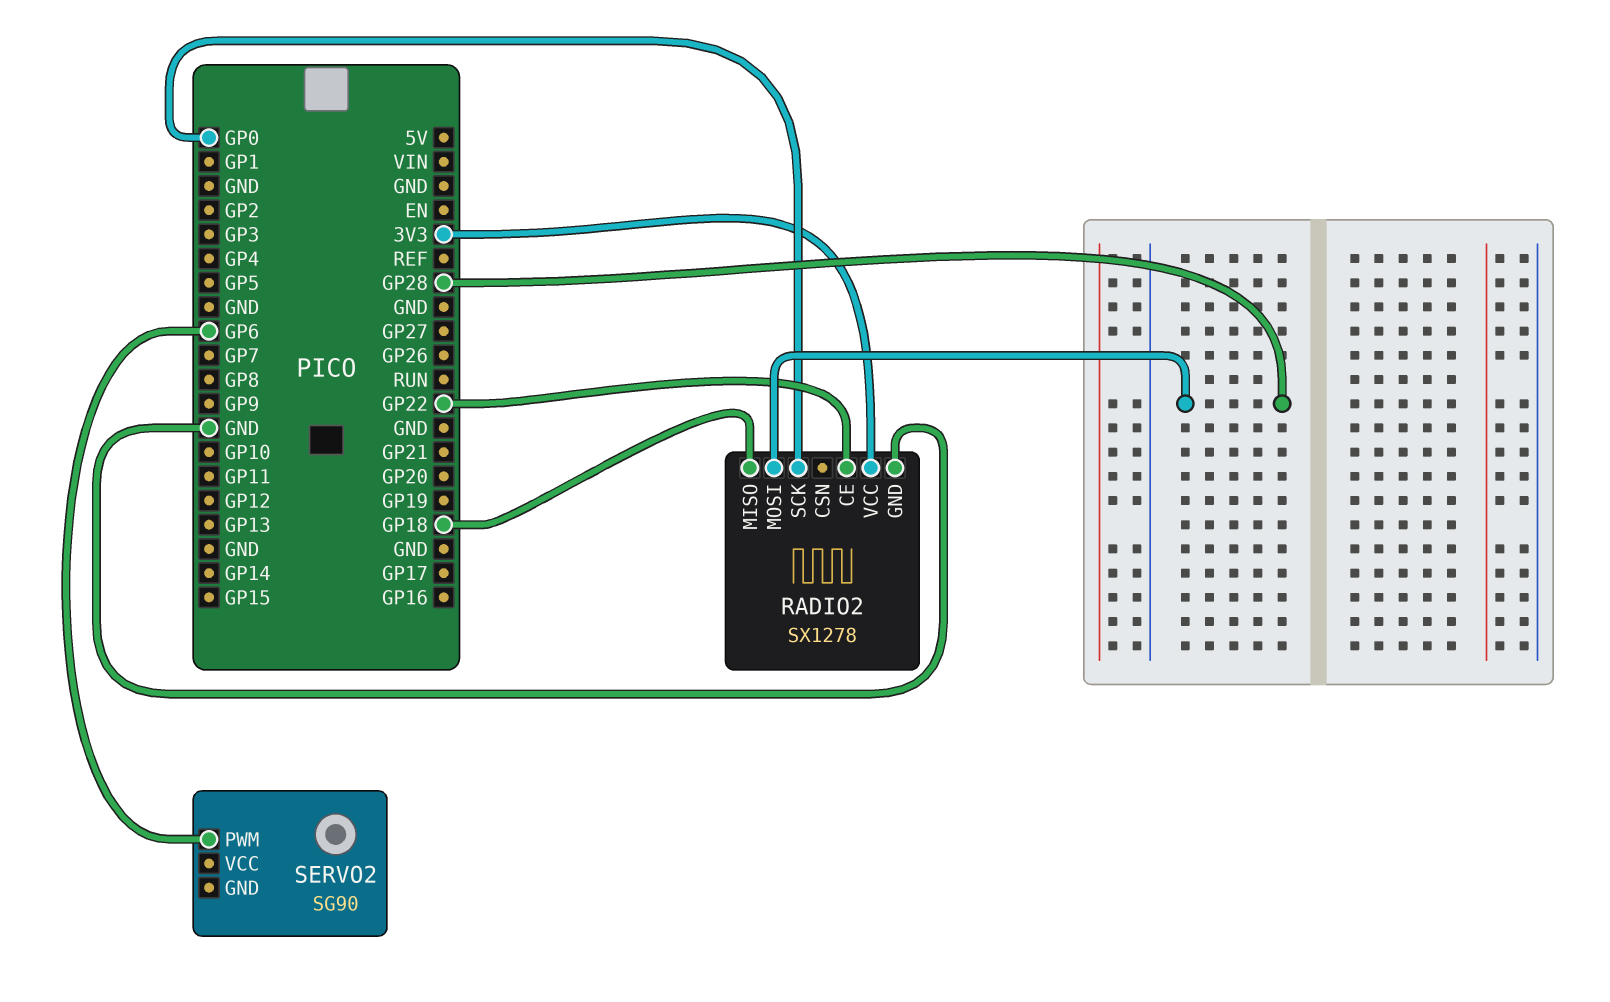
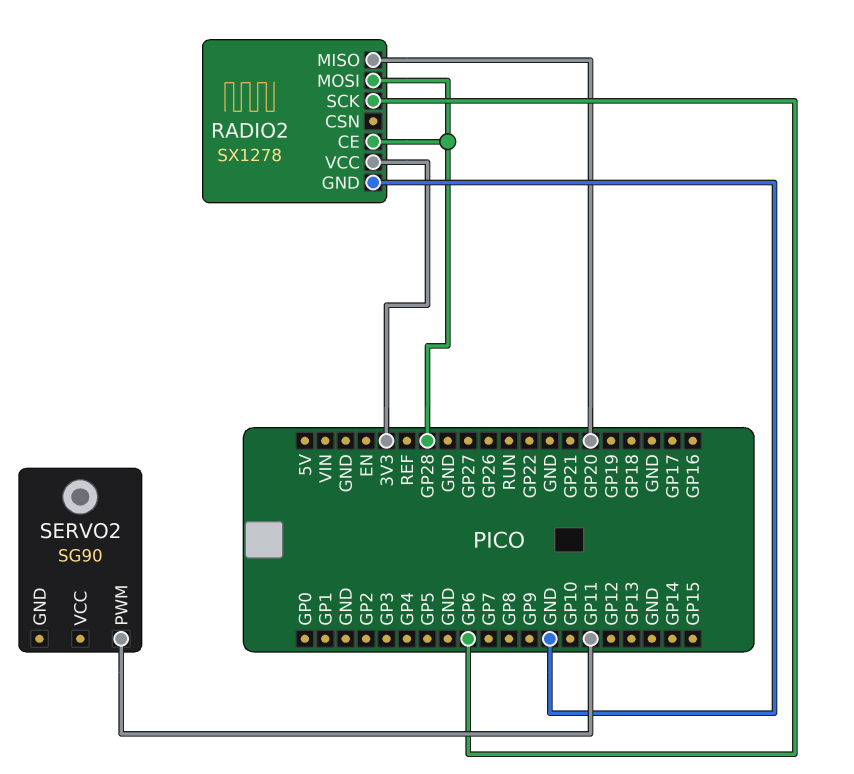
RADIO2 pin CE: GP22 -> GP28
RADIO2 pin MISO: GP18 -> GP20
RADIO2 pin SCK: GP0 -> GP6
SERVO2 pin PWM: GP6 -> GP11

